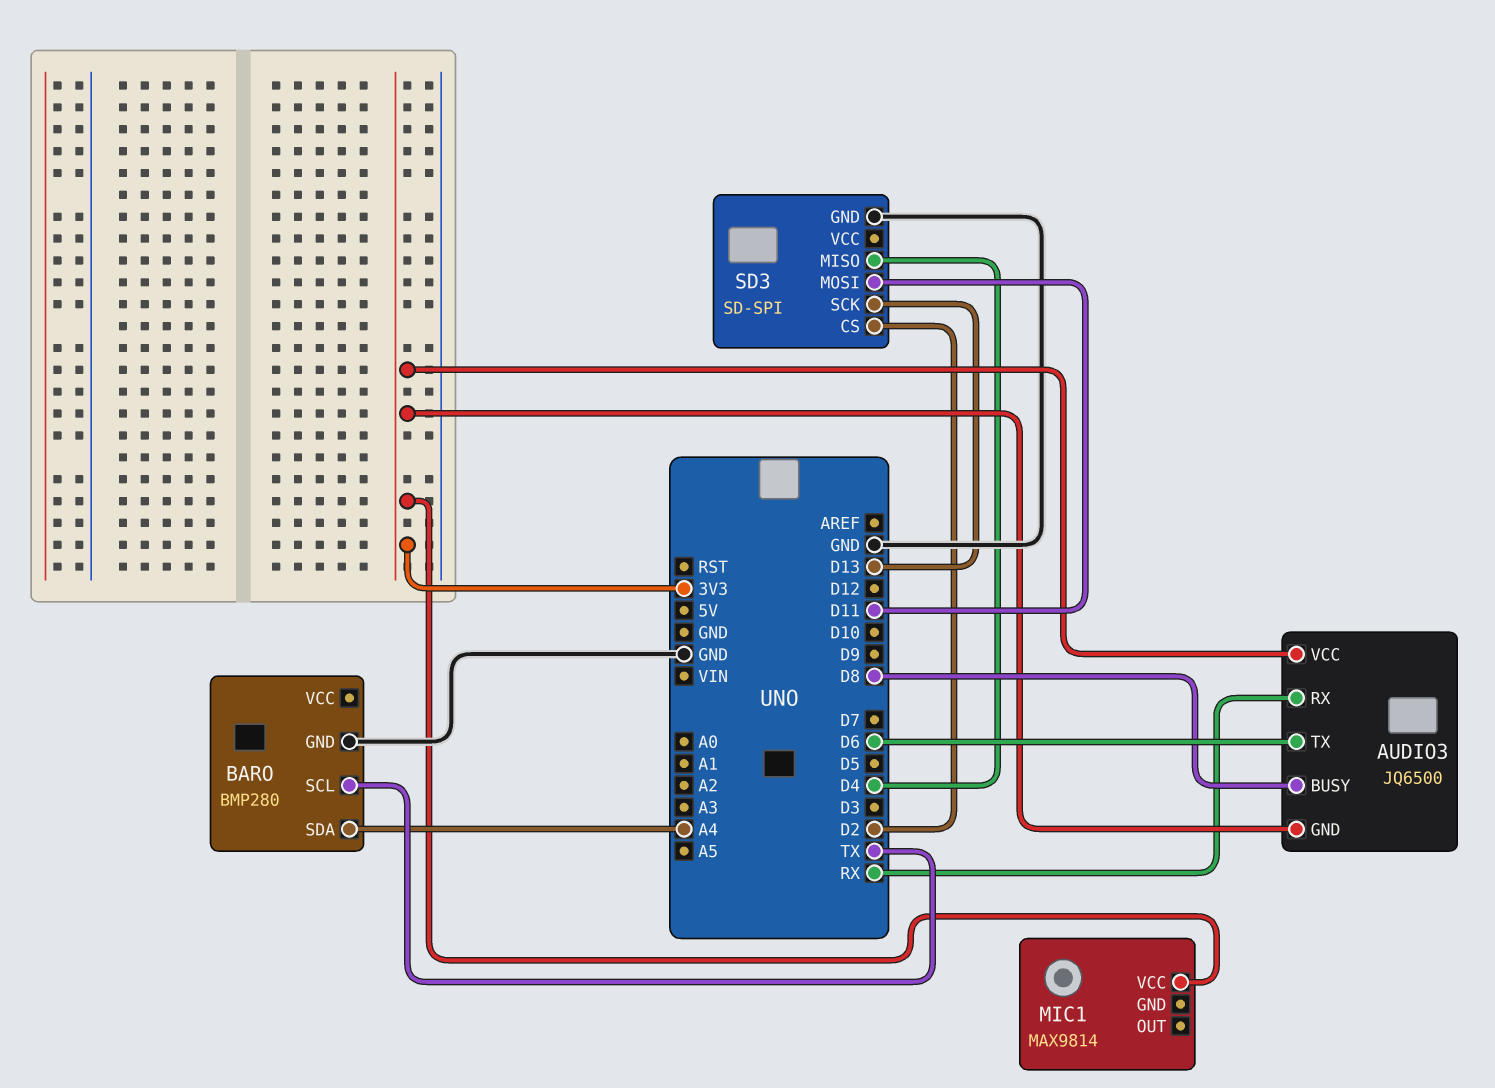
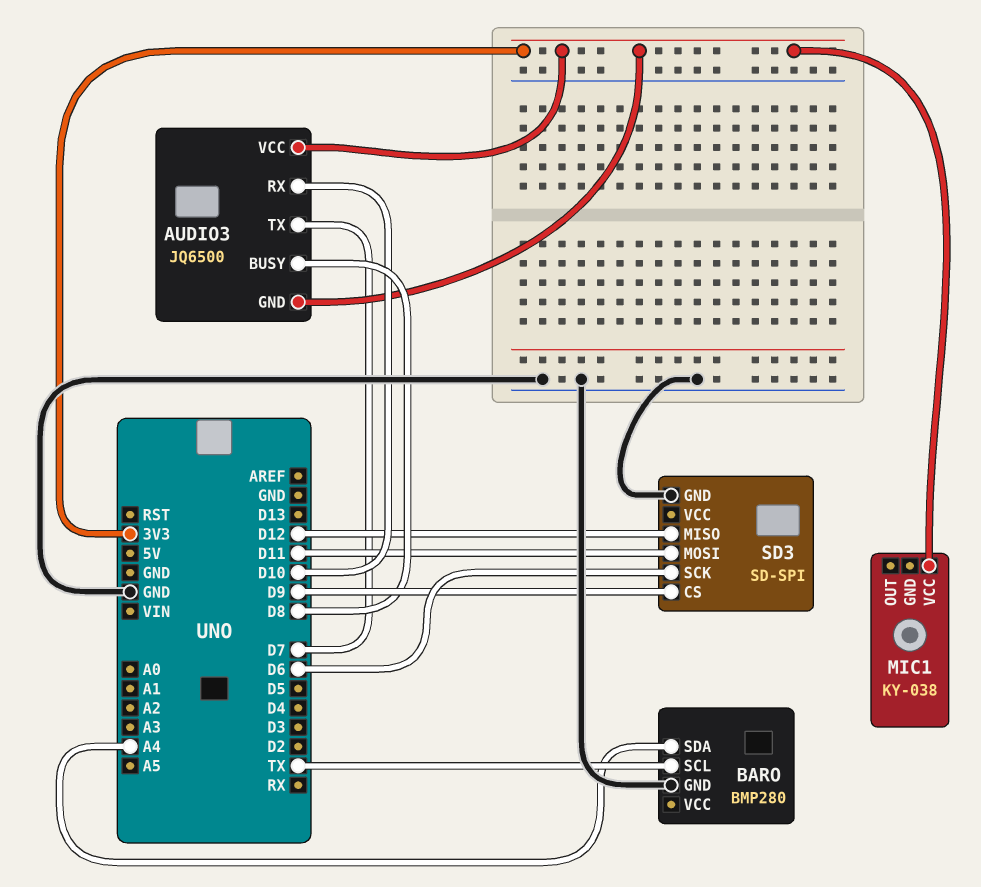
AUDIO3 pin RX: RX -> D10
AUDIO3 pin TX: D6 -> D7
MIC1: MAX9814 -> KY-038
SD3 pin CS: D2 -> D9
SD3 pin MISO: D4 -> D12
SD3 pin SCK: D13 -> D6

